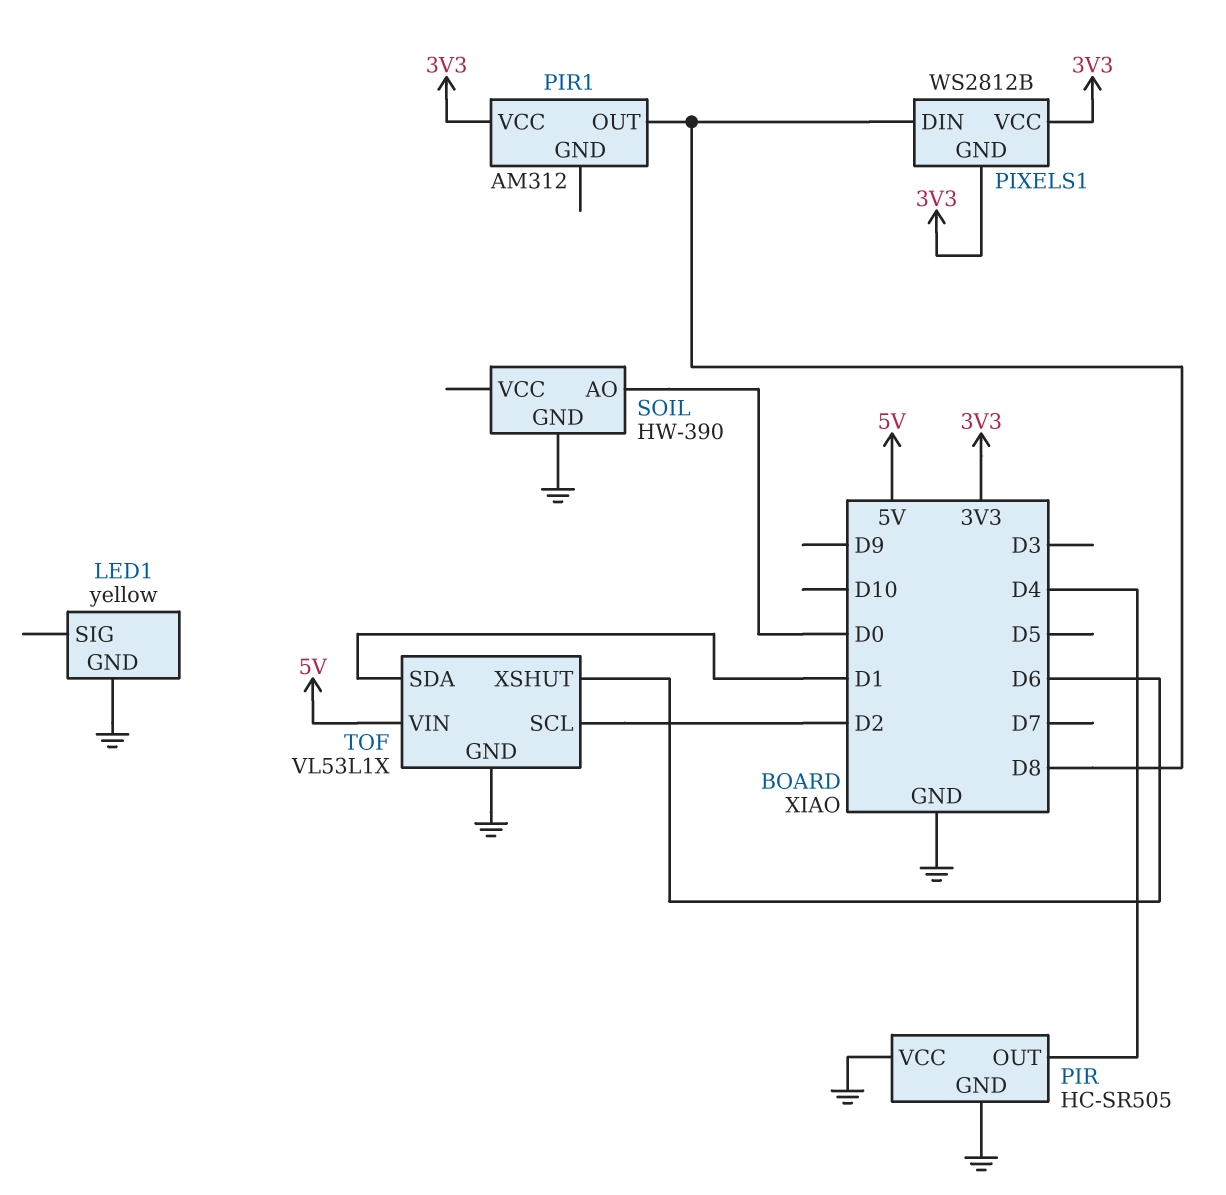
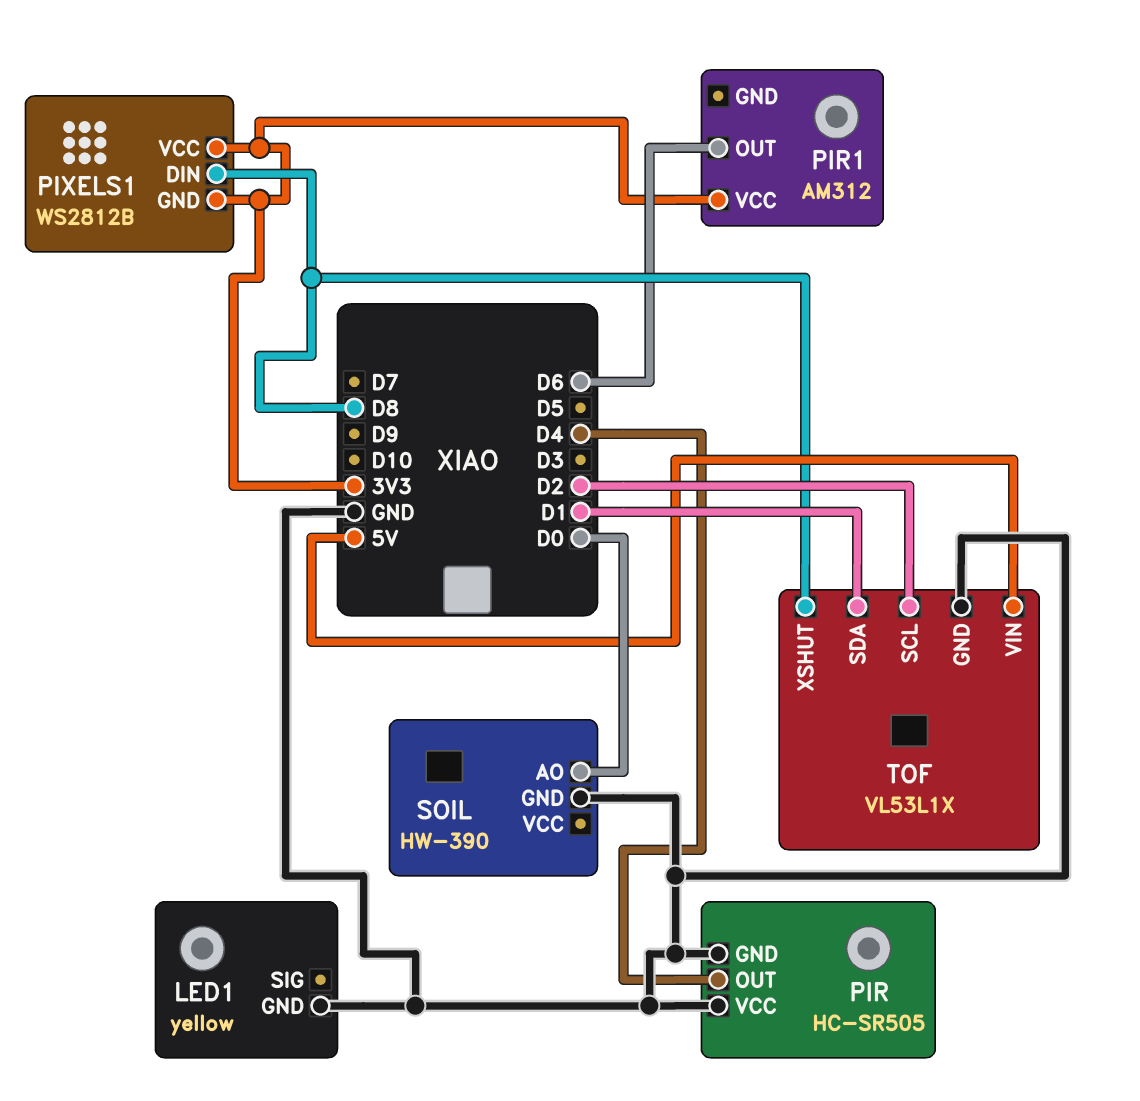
PIR1 pin OUT: D8 -> D6
TOF pin XSHUT: D6 -> D8

